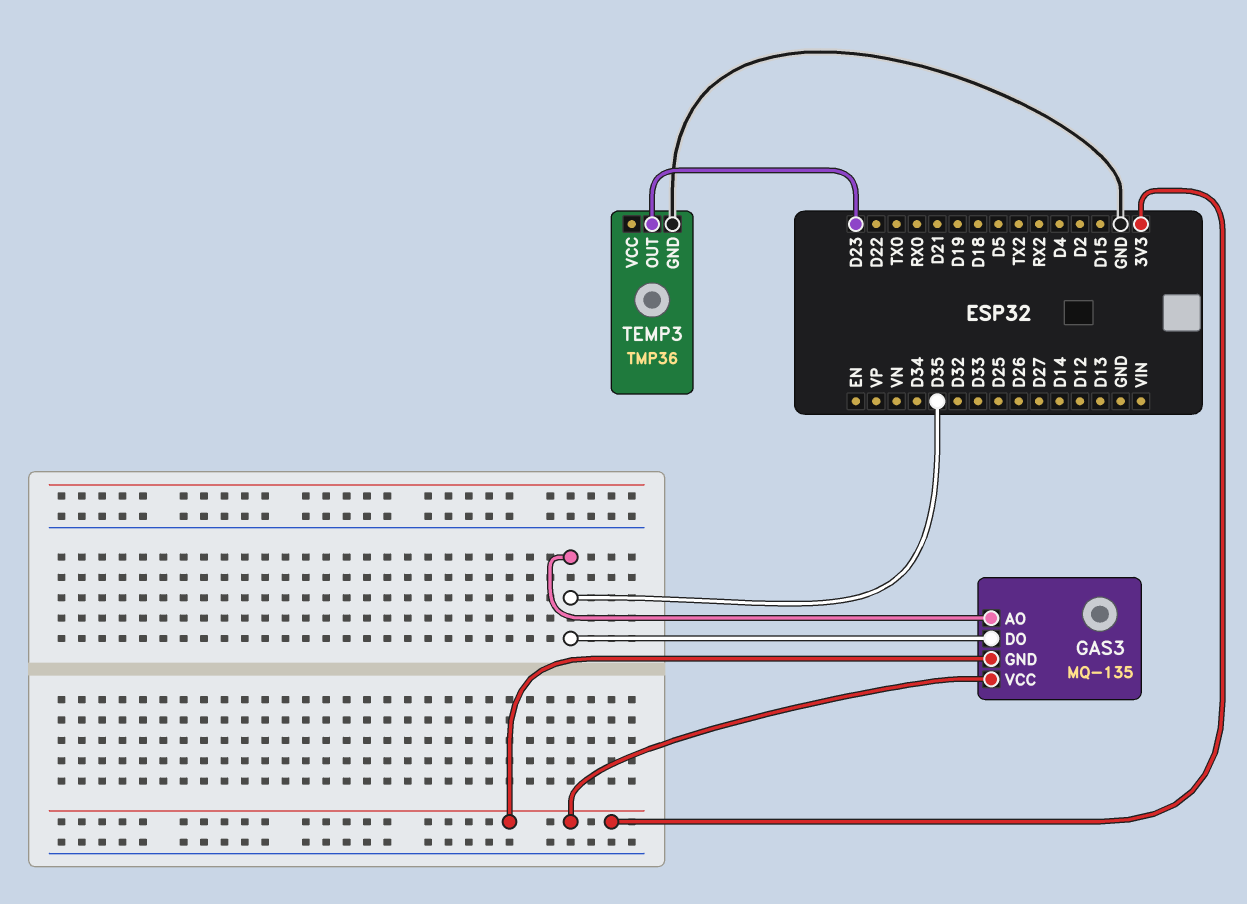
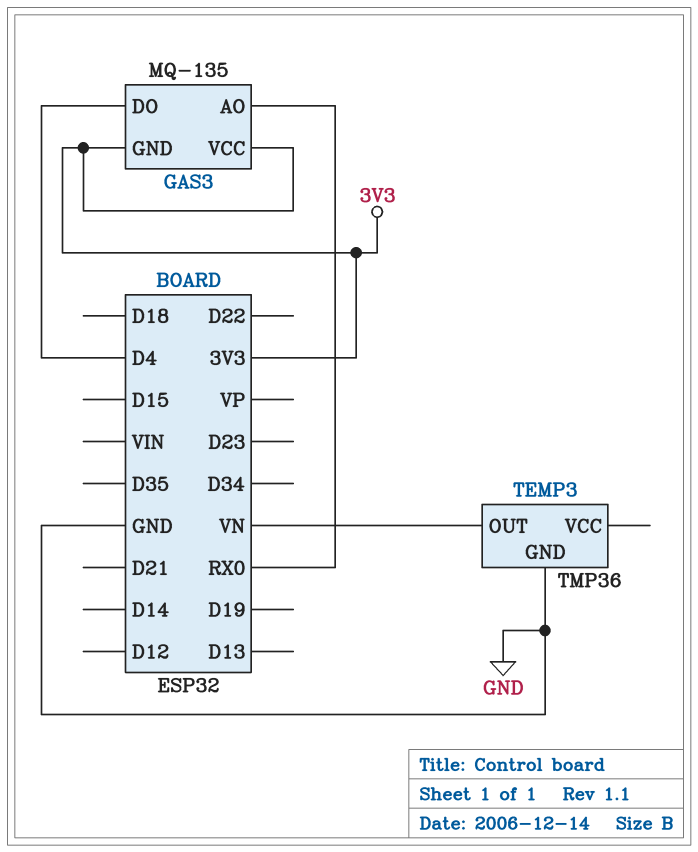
GAS3 pin AO: D35 -> RX0
GAS3 pin DO: D35 -> D4
TEMP3 pin OUT: D23 -> VN

